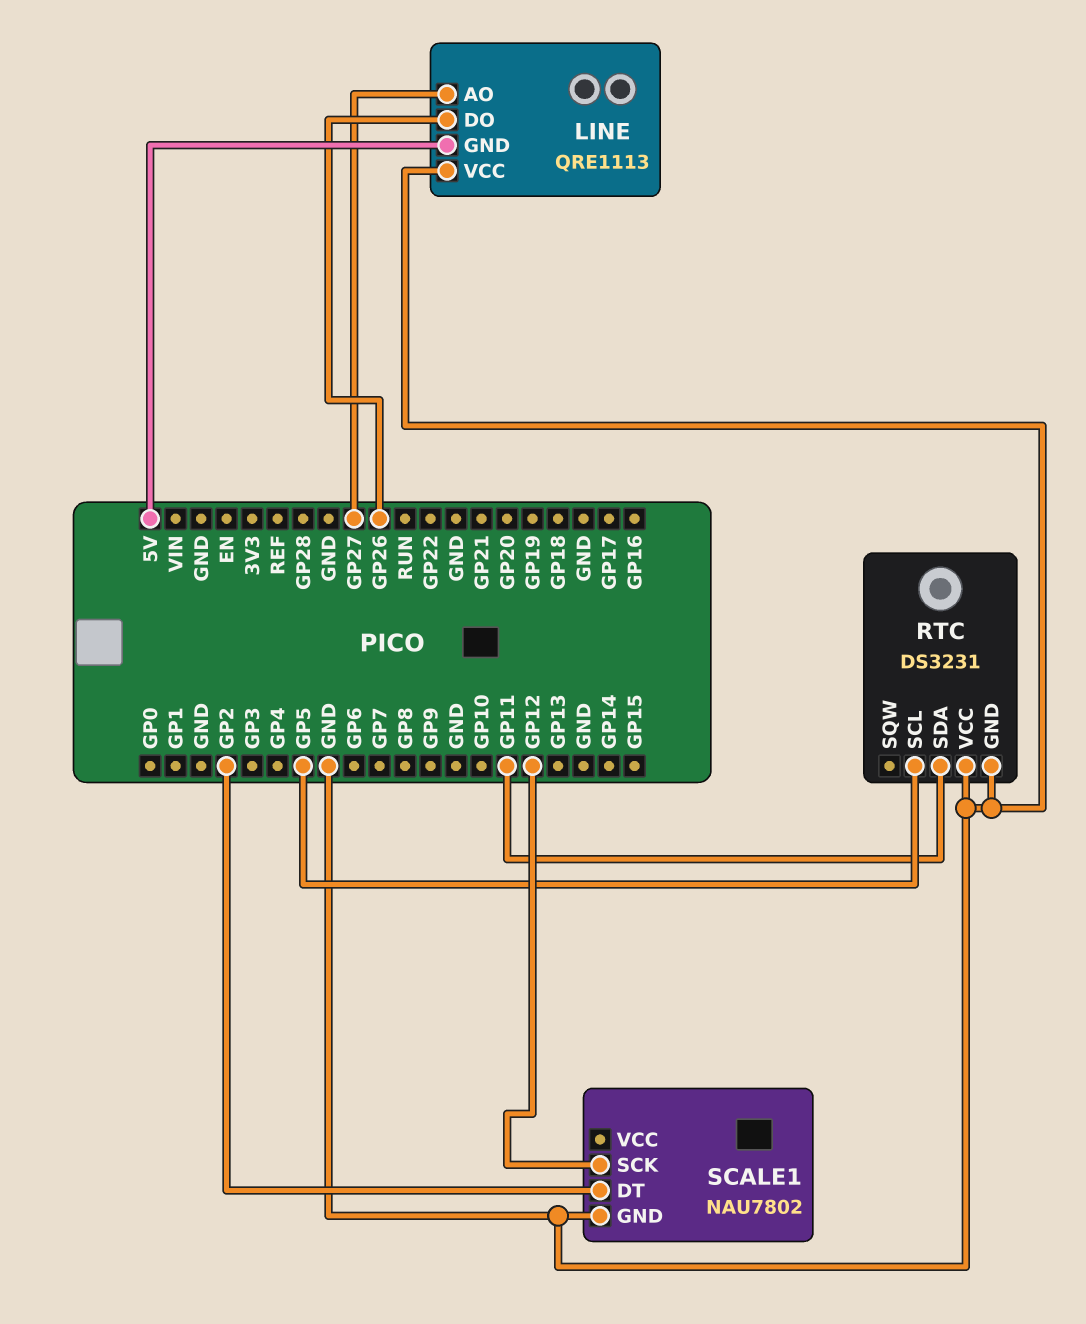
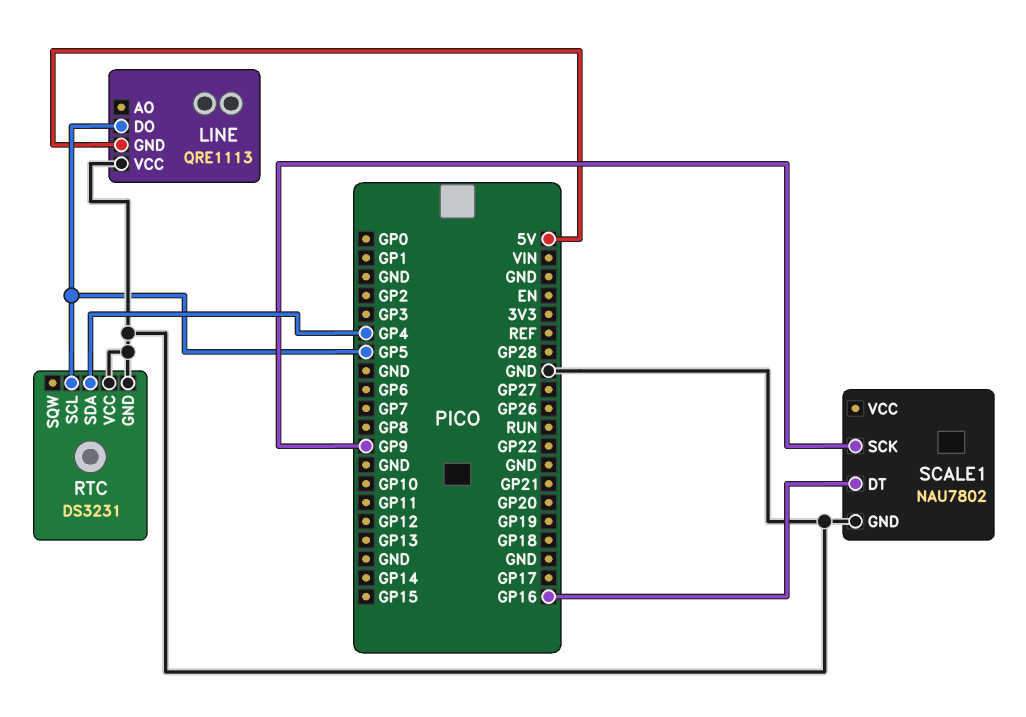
LINE pin AO: GP27 -> none
LINE pin DO: GP26 -> GP5
RTC pin SDA: GP11 -> GP4
SCALE1 pin DT: GP2 -> GP16
SCALE1 pin SCK: GP12 -> GP9

